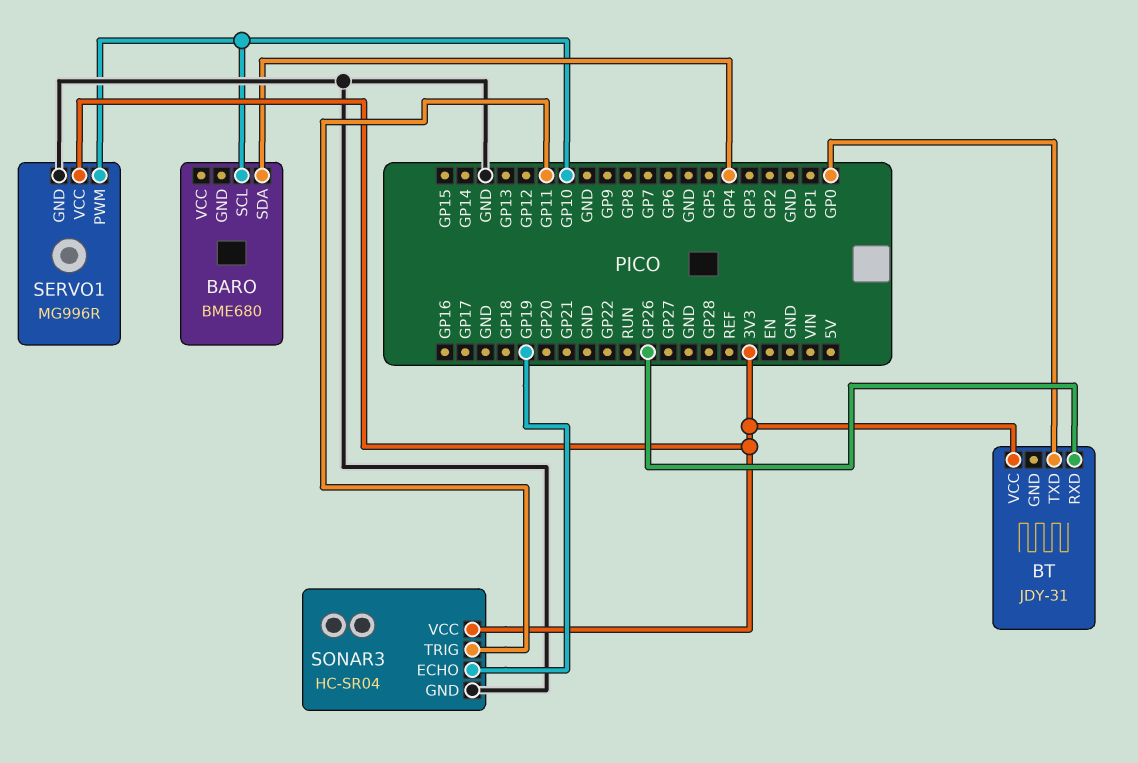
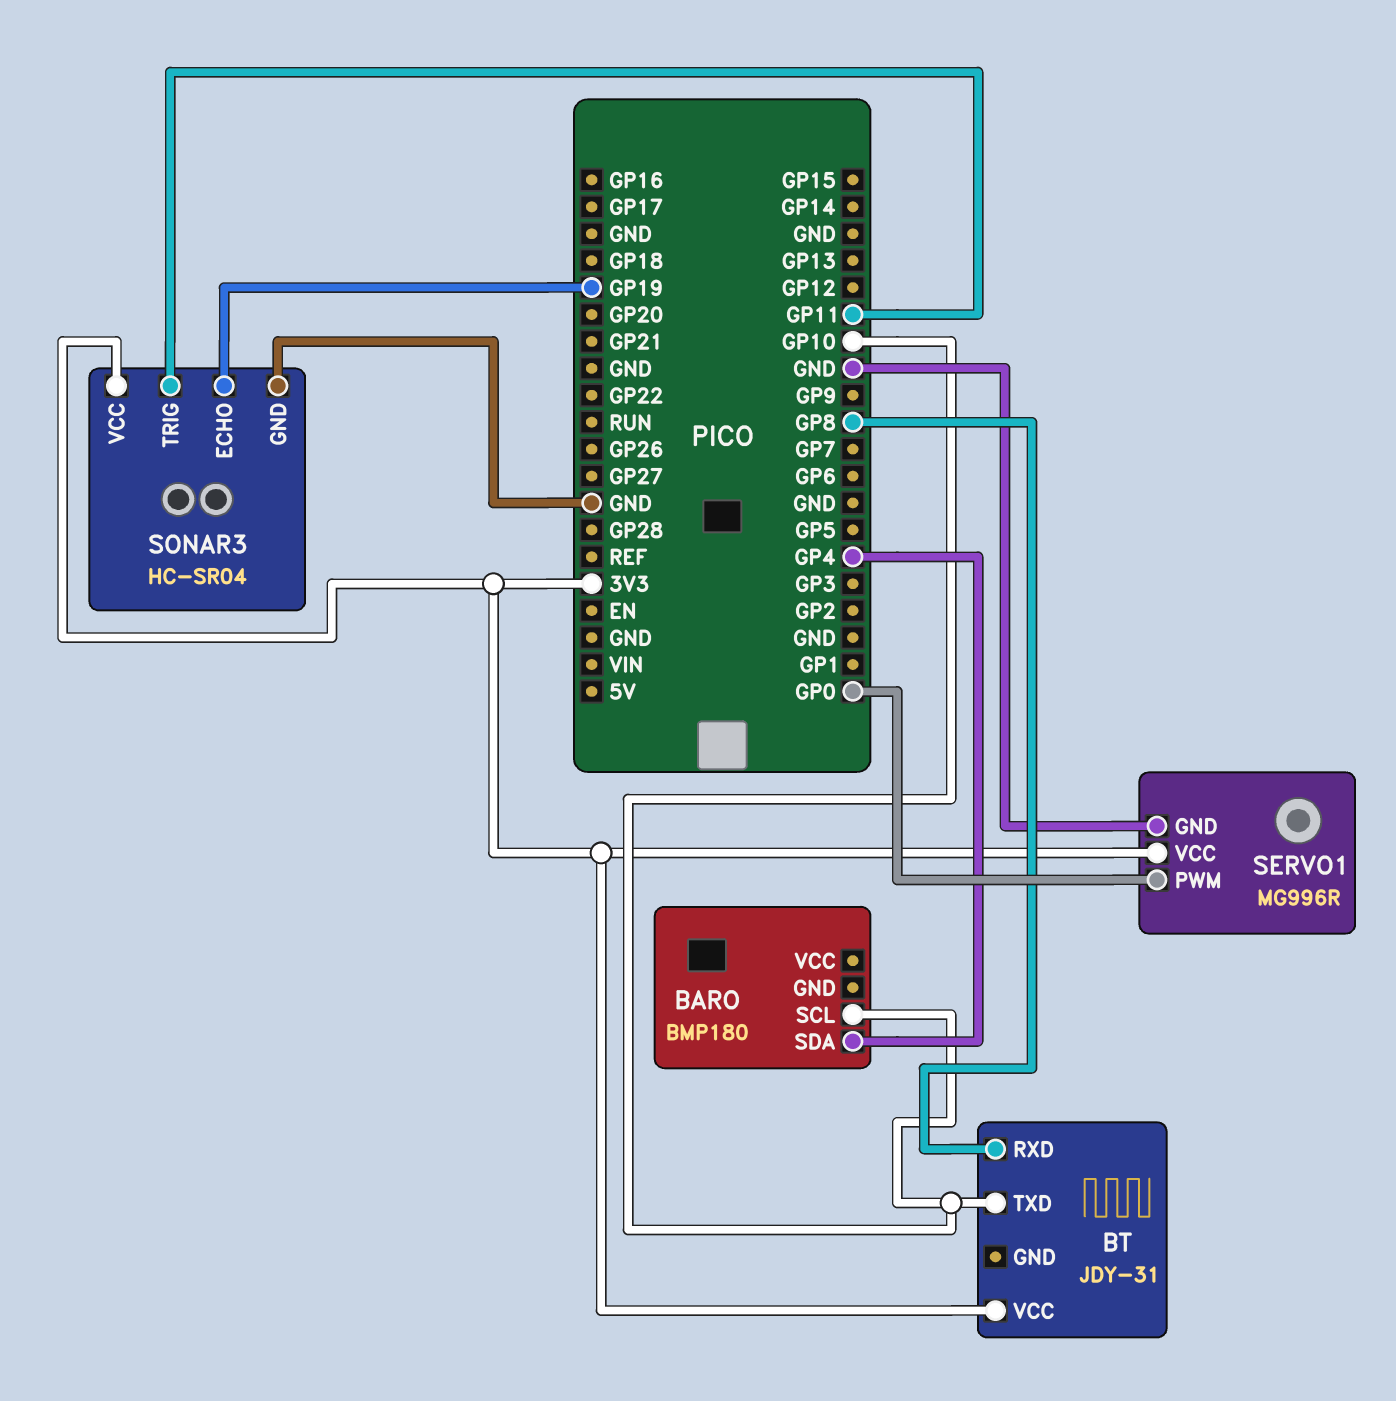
BARO: BME680 -> BMP180
BT pin RXD: GP26 -> GP8
BT pin TXD: GP0 -> GP10
SERVO1 pin PWM: GP10 -> GP0

